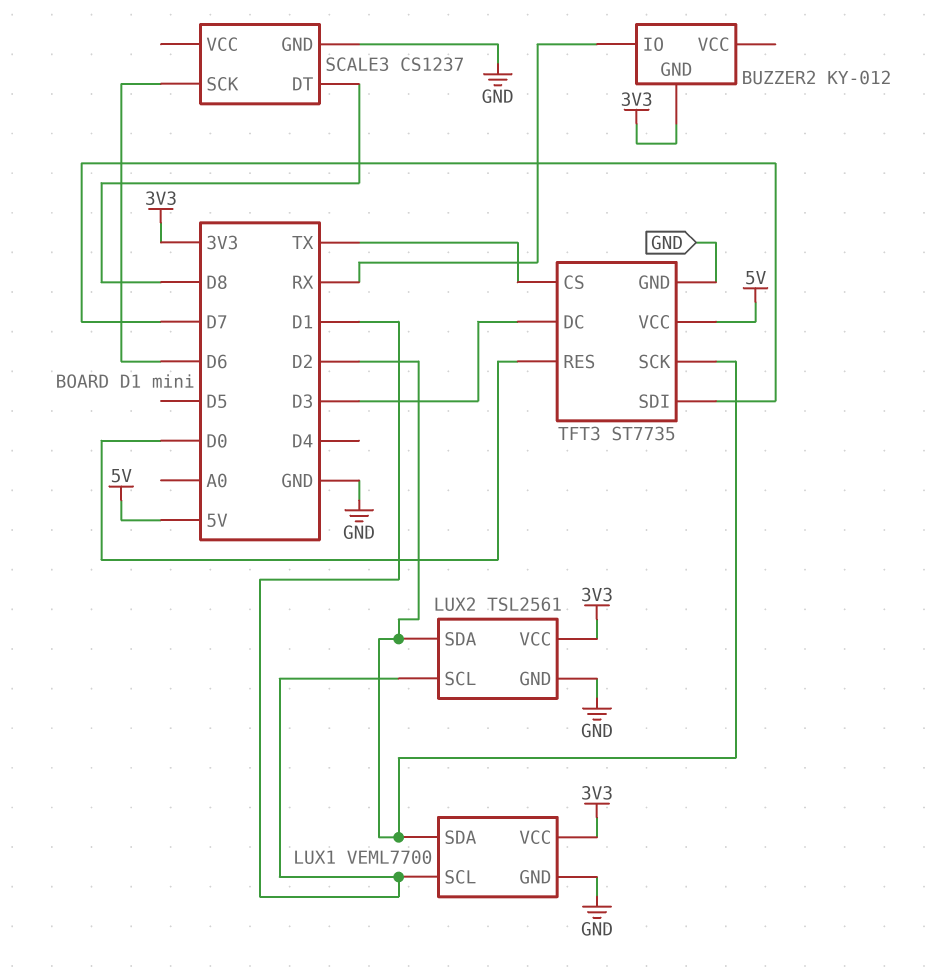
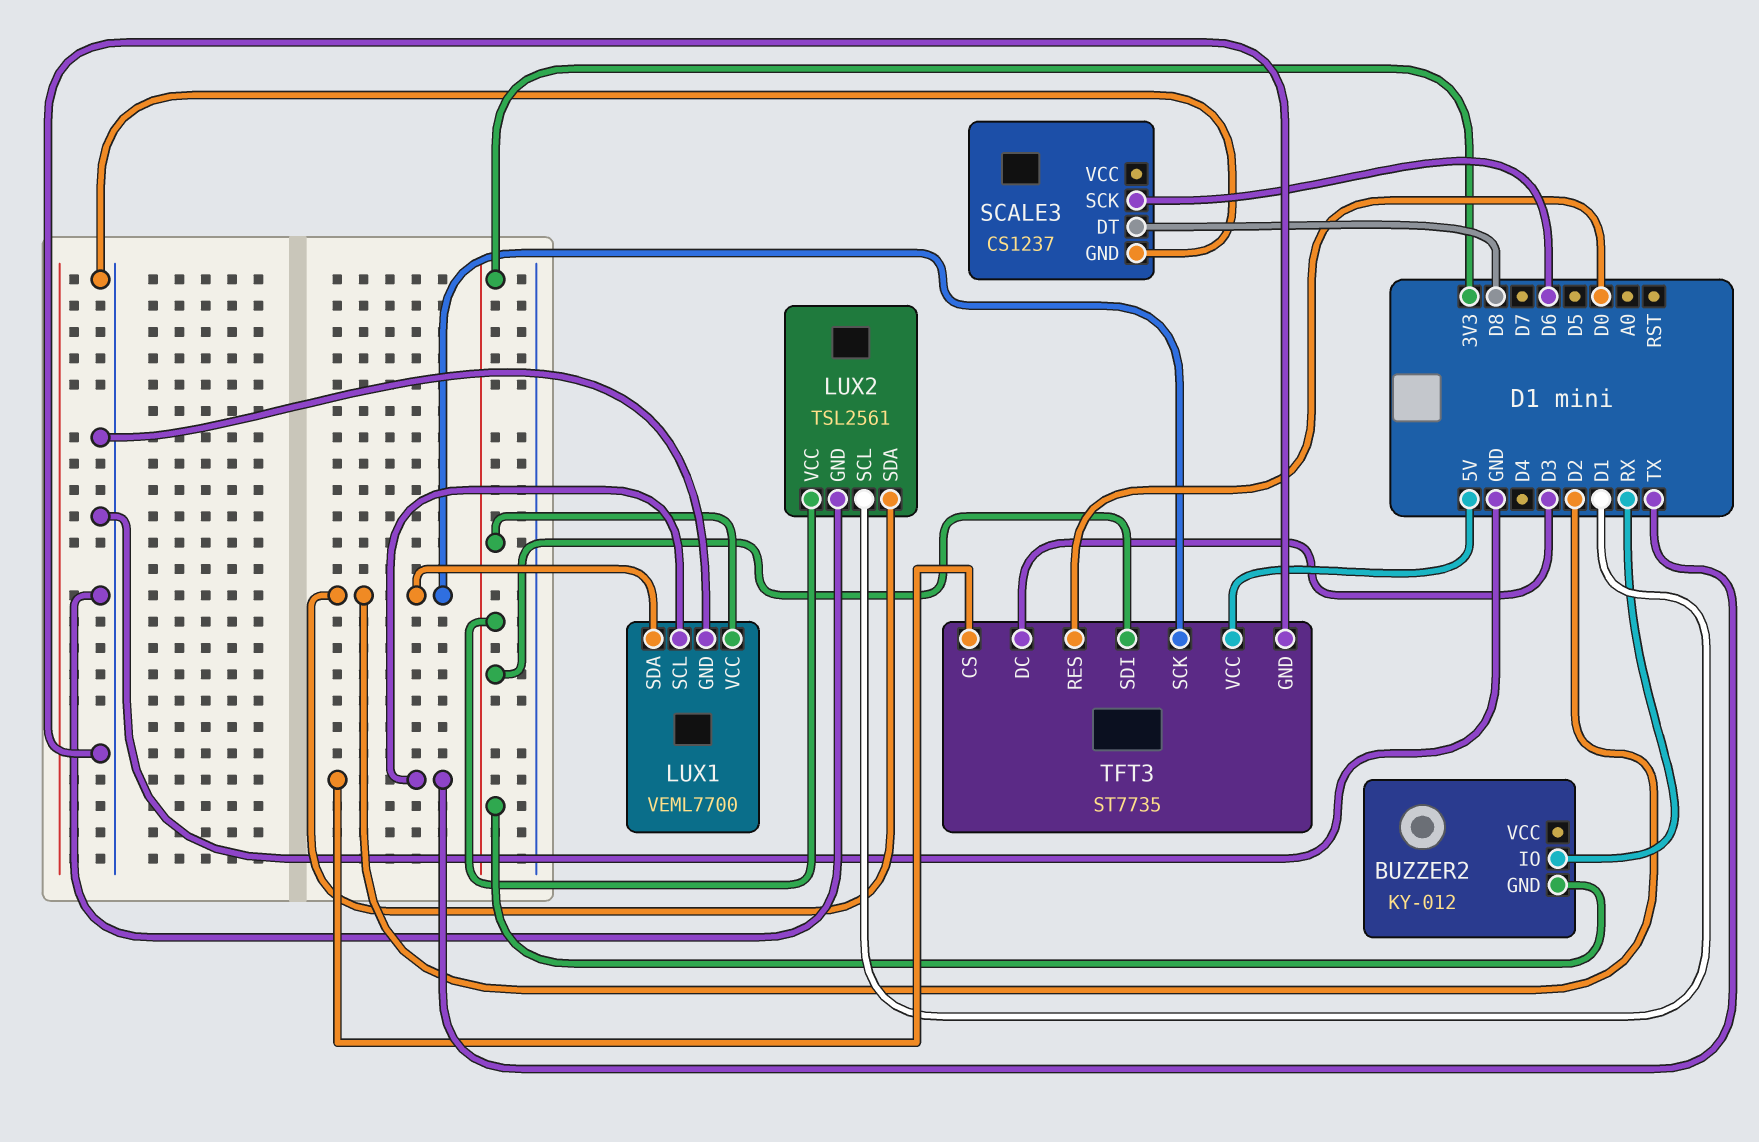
LUX1 pin SCL: D1 -> TX
TFT3 pin SDI: D7 -> 3V3

